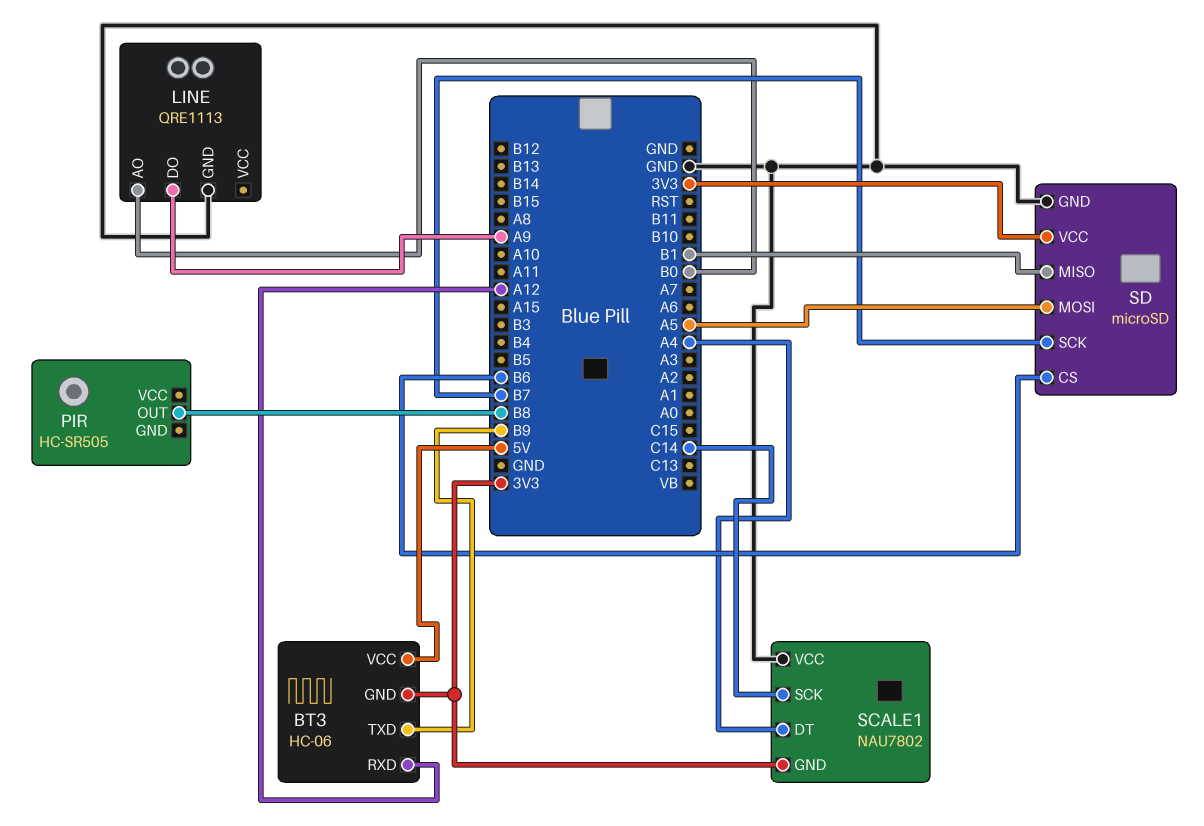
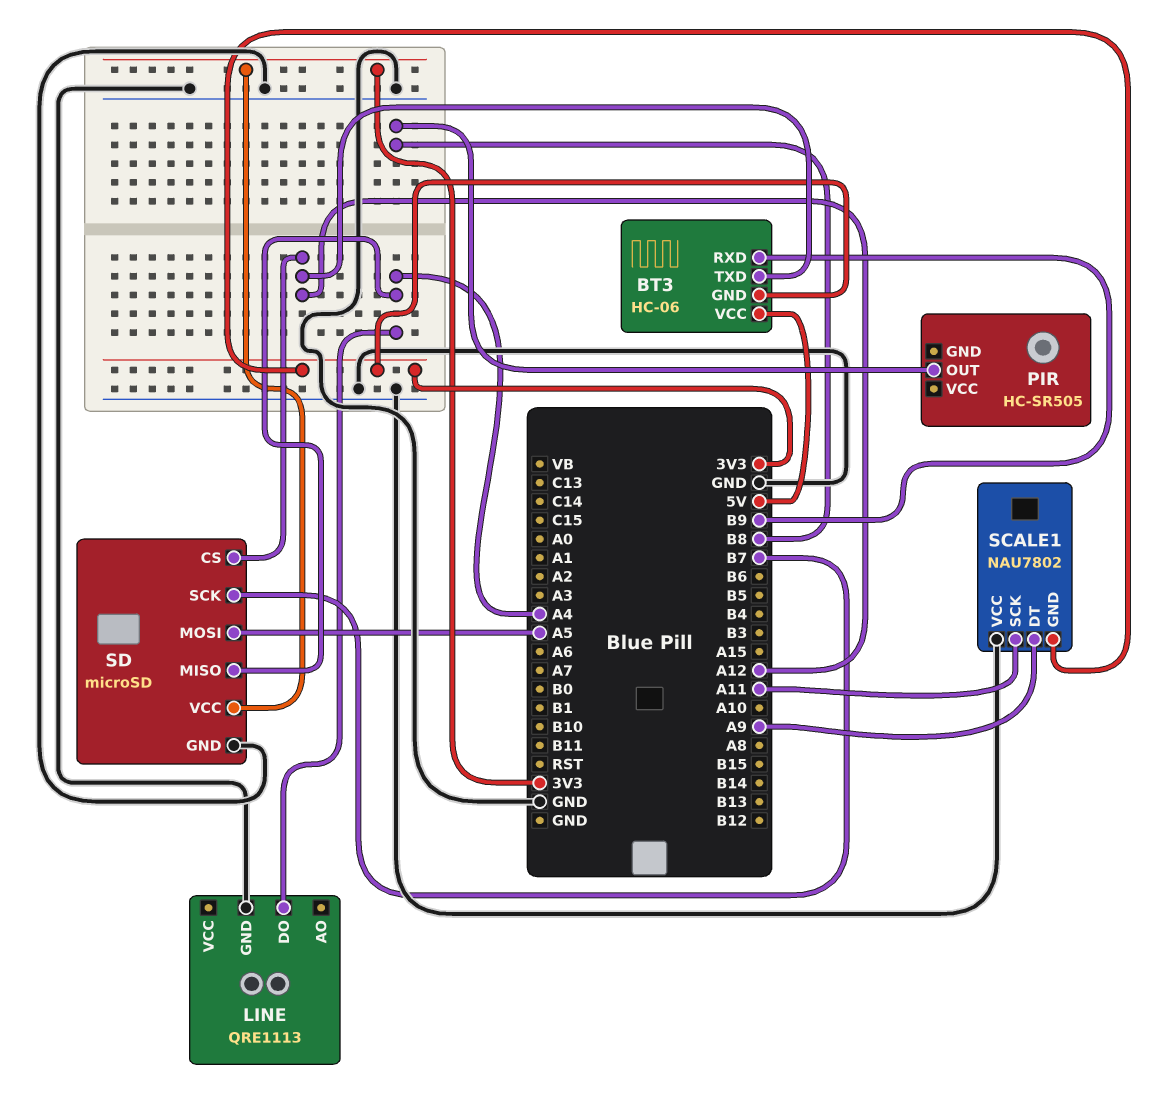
BT3 pin RXD: A12 -> B9
BT3 pin TXD: B9 -> A12
LINE pin AO: B0 -> none
LINE pin DO: A9 -> A4
SCALE1 pin DT: A4 -> A9
SCALE1 pin SCK: C14 -> A11
SD pin CS: B6 -> A12
SD pin MISO: B1 -> A4

